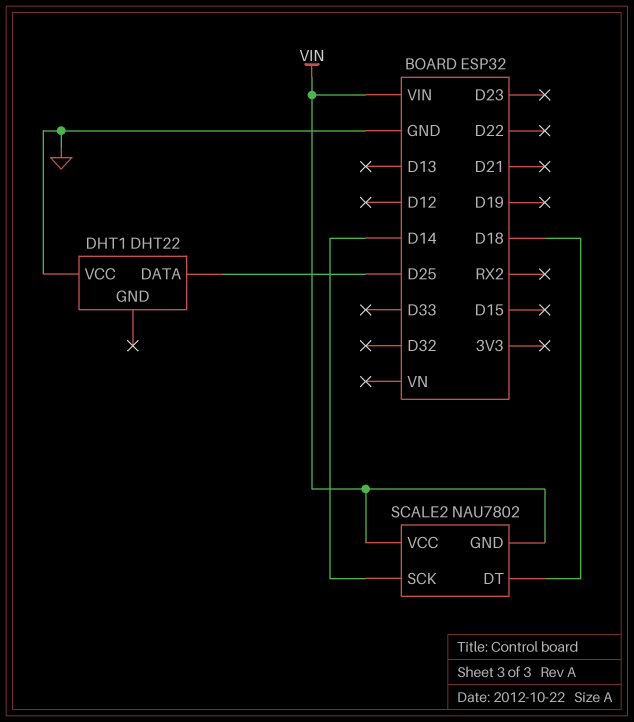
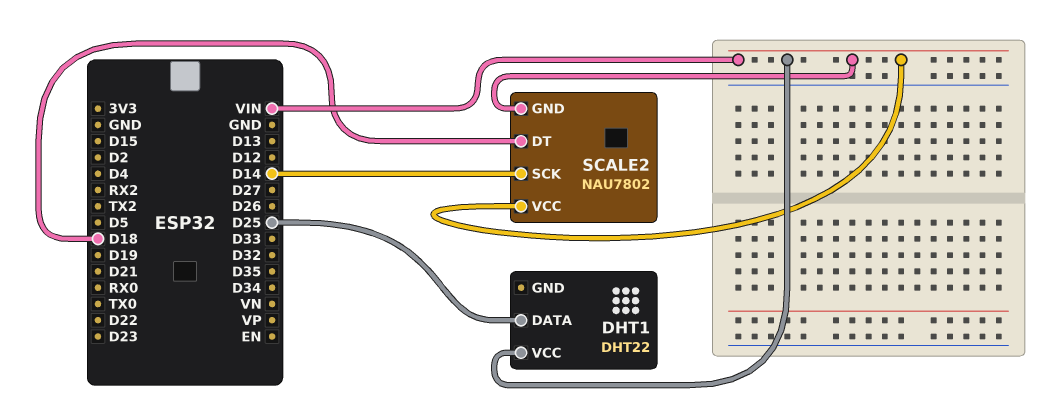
DHT1 pin VCC: GND -> VIN

